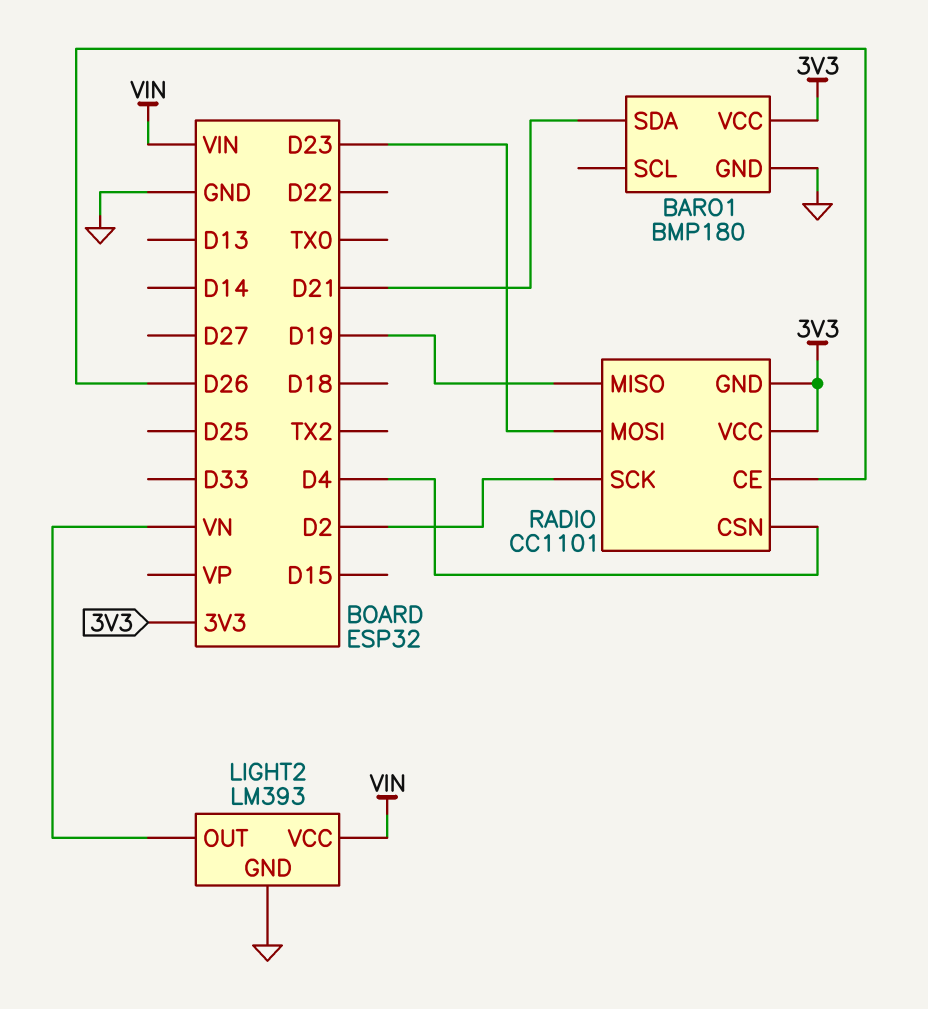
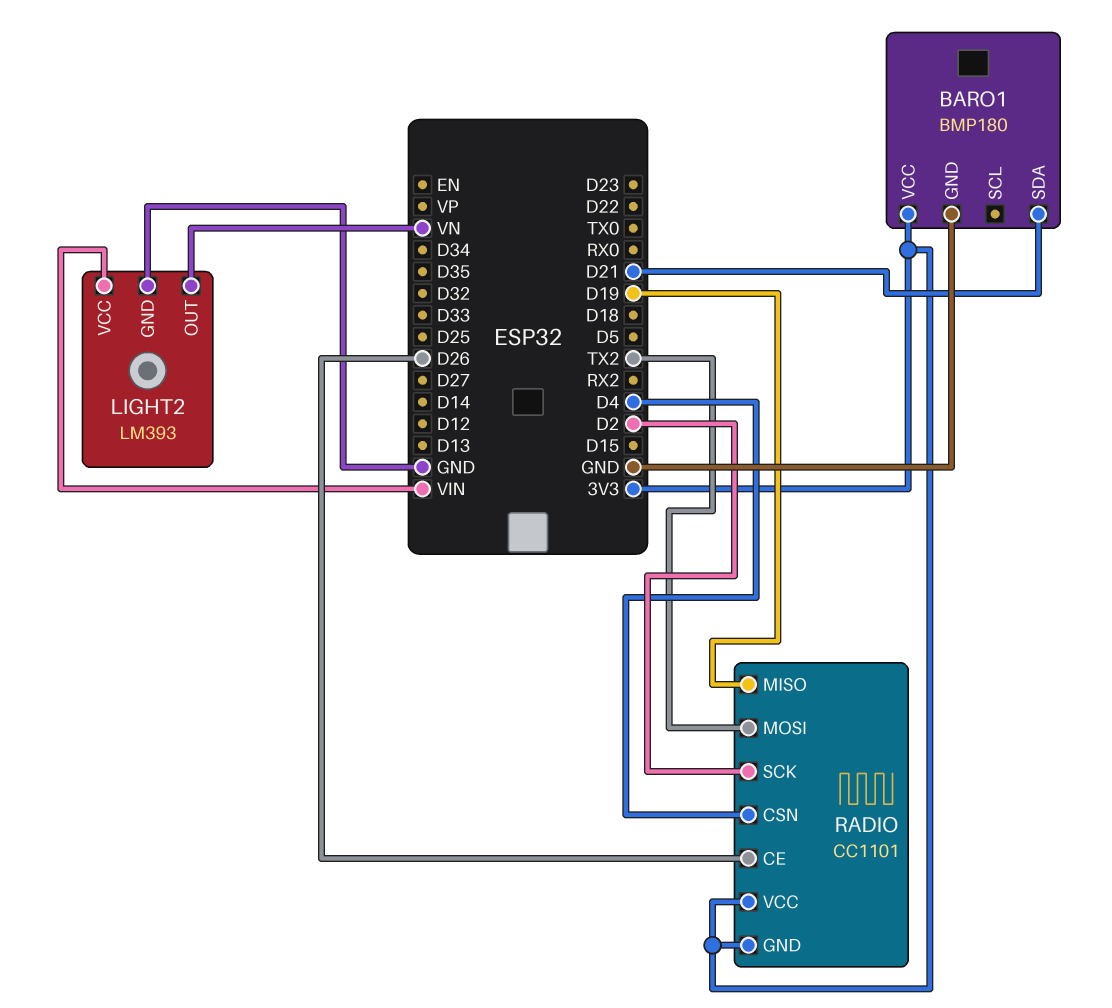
RADIO pin MOSI: D23 -> TX2

